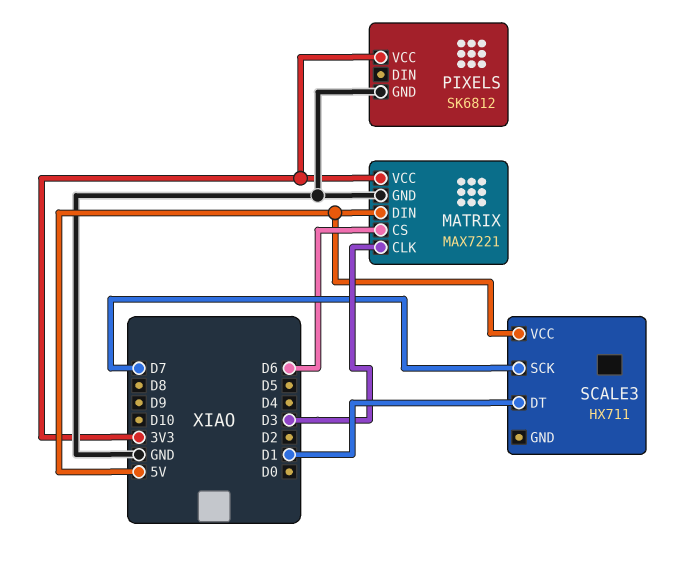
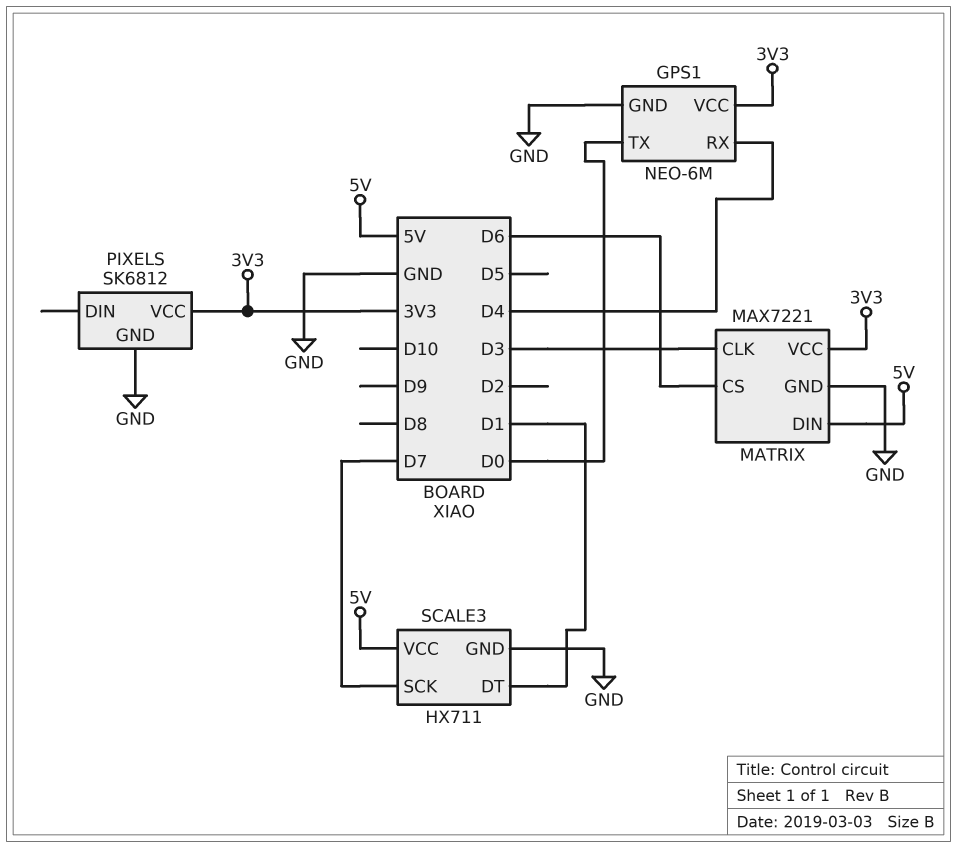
GPS1: none -> NEO-6M
GPS1 pin GND: none -> GND
GPS1 pin RX: none -> D4
GPS1 pin TX: none -> D0
GPS1 pin VCC: none -> 3V3
SCALE3 pin GND: none -> GND

